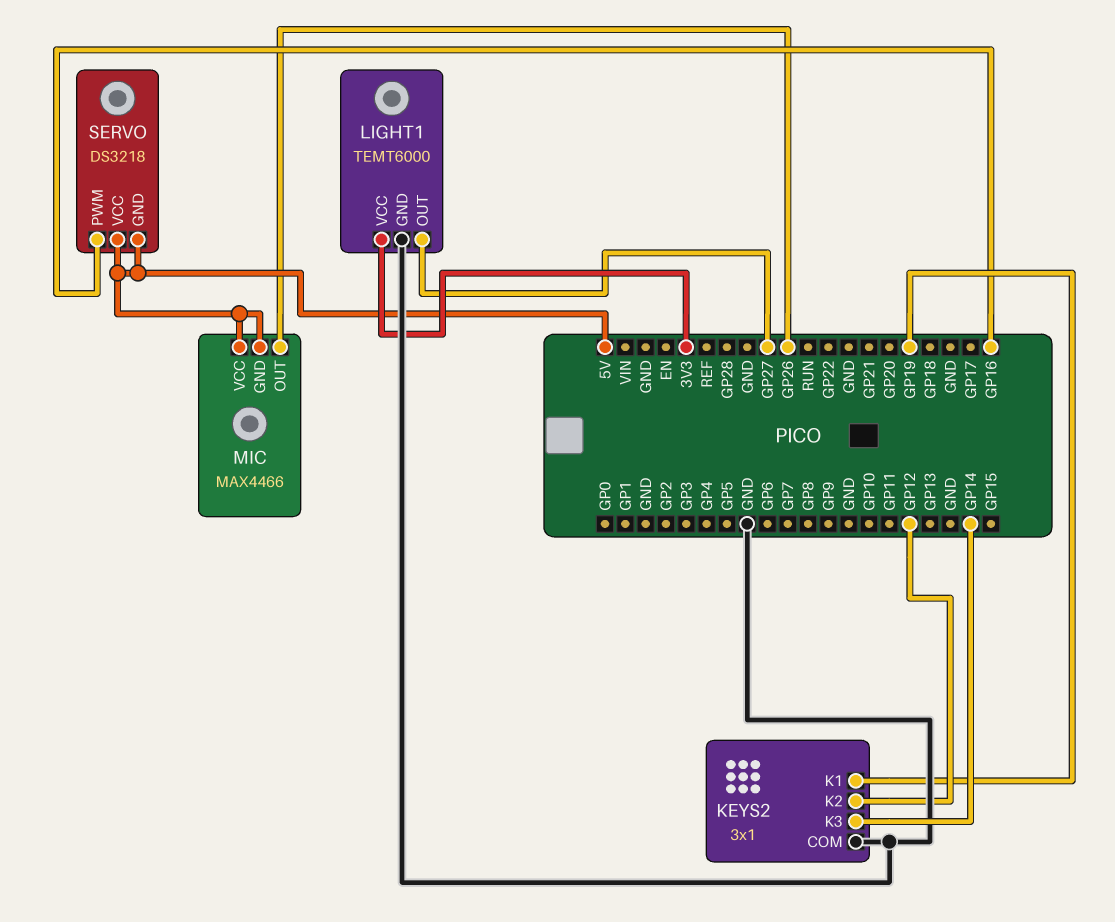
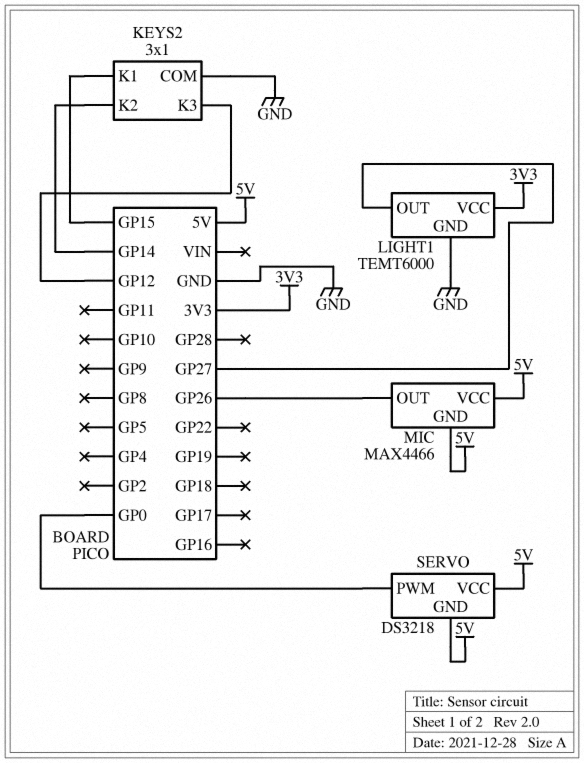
KEYS2 pin K1: GP19 -> GP15
KEYS2 pin K2: GP12 -> GP14
KEYS2 pin K3: GP14 -> GP12
SERVO pin PWM: GP16 -> GP0

